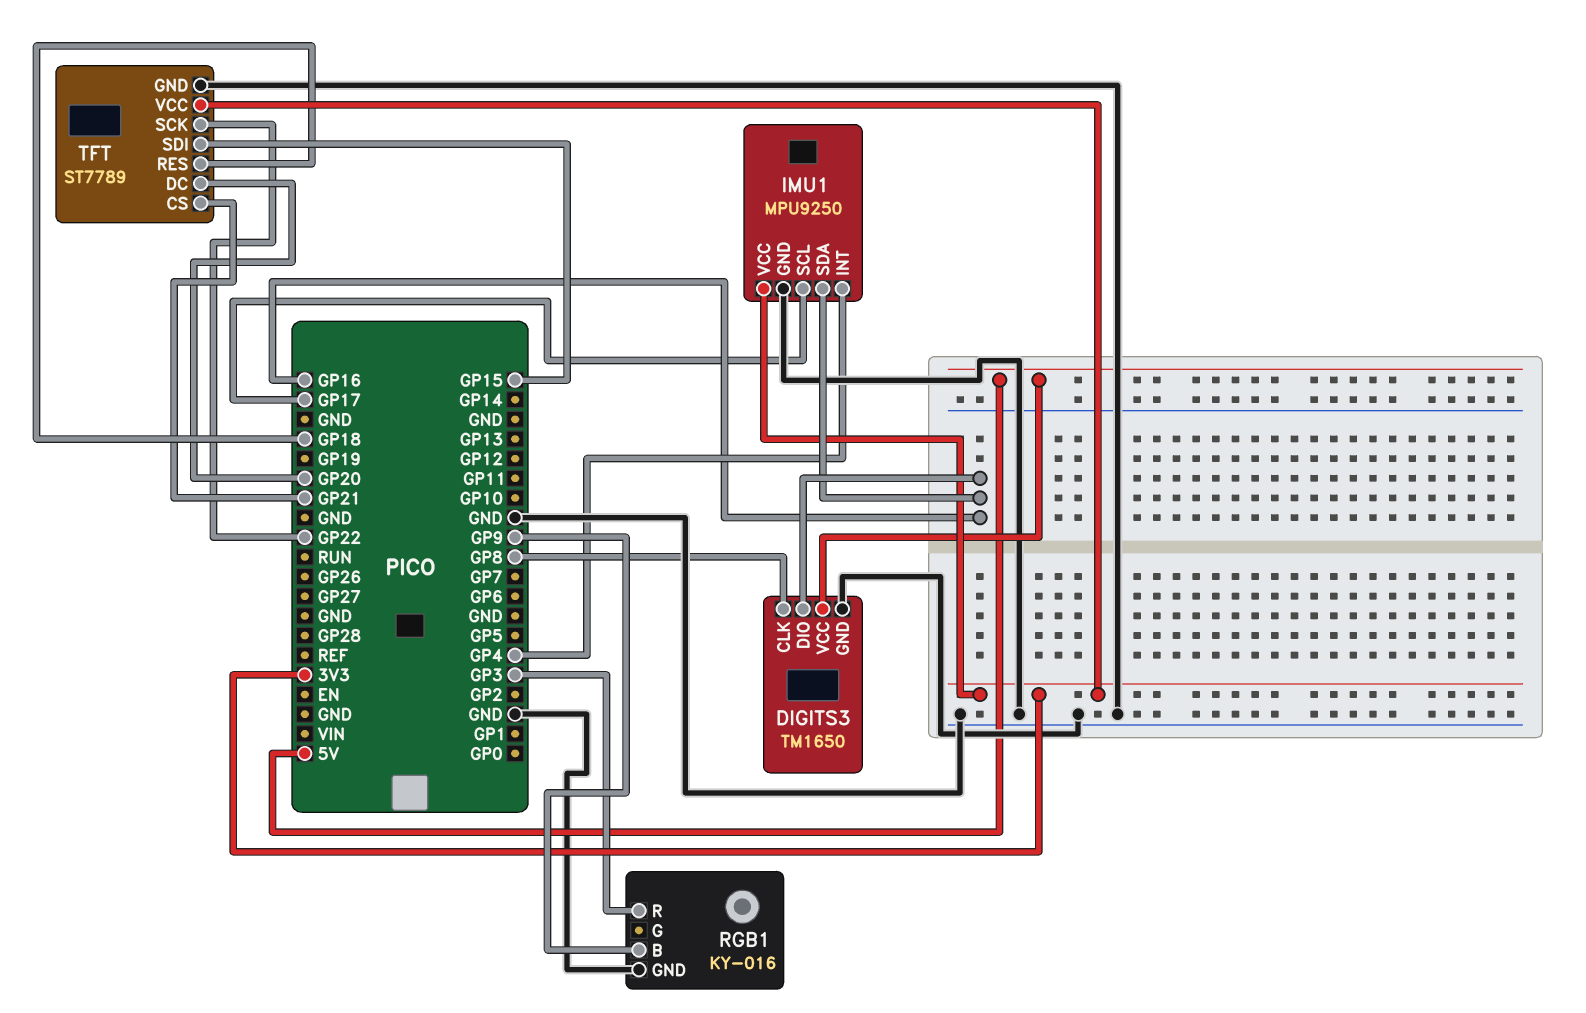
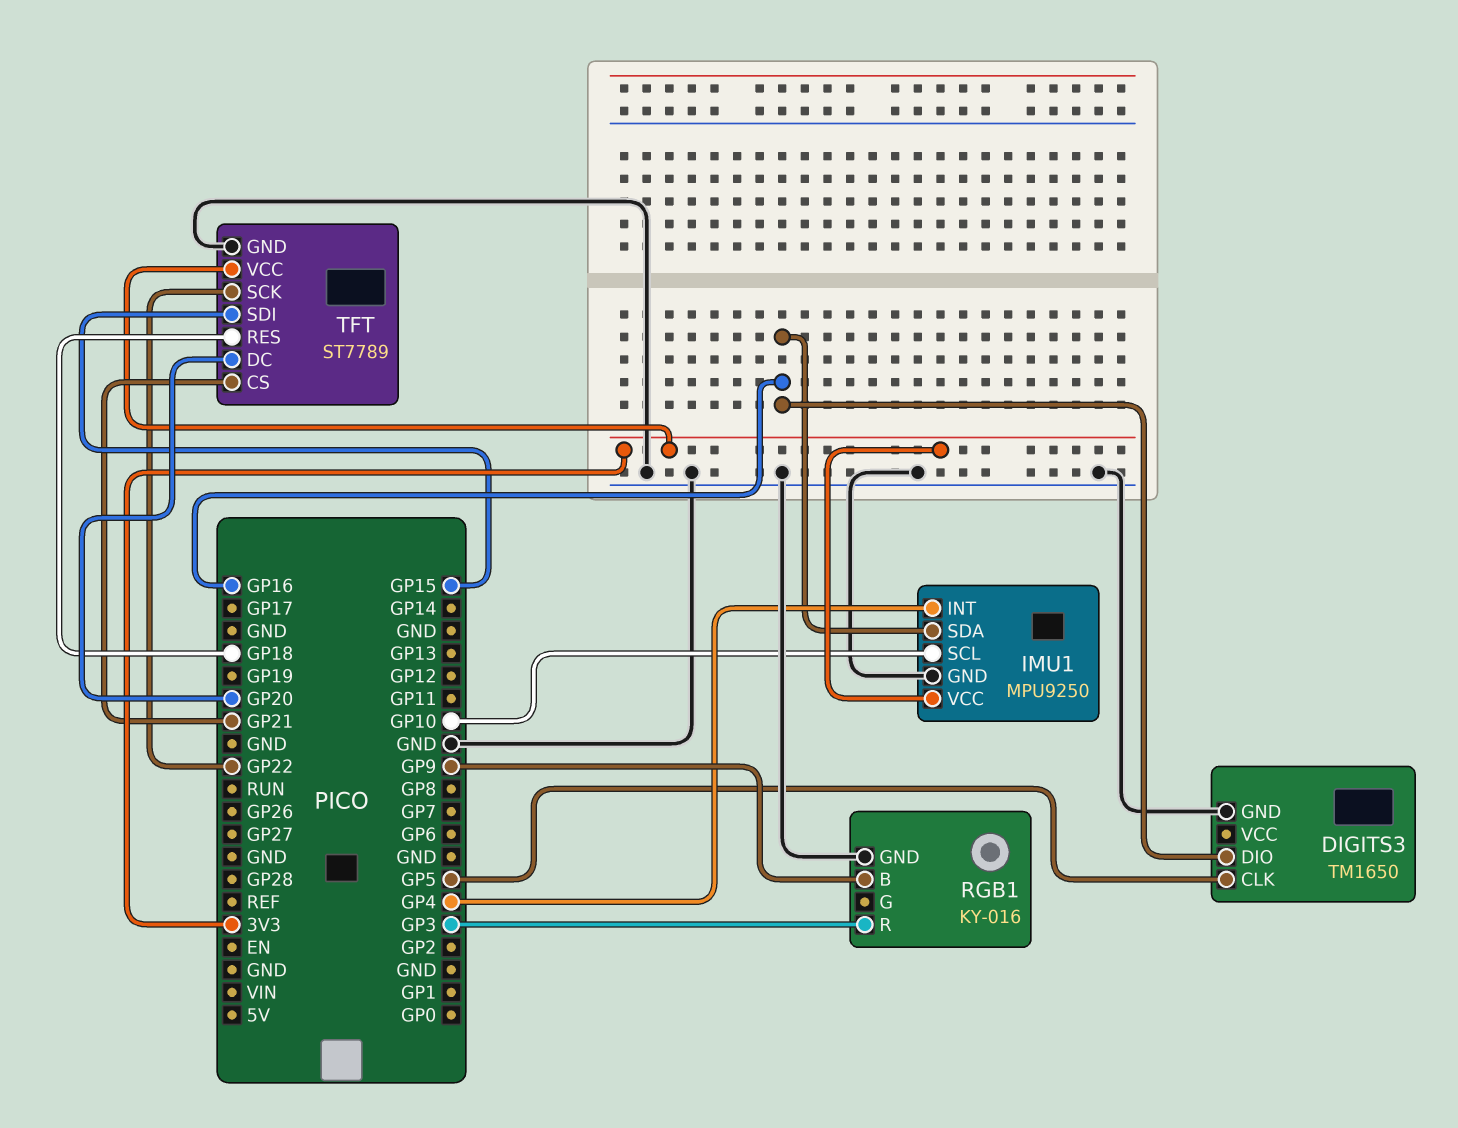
DIGITS3 pin CLK: GP8 -> GP5
DIGITS3 pin VCC: 5V -> none
IMU1 pin SCL: GP17 -> GP10

